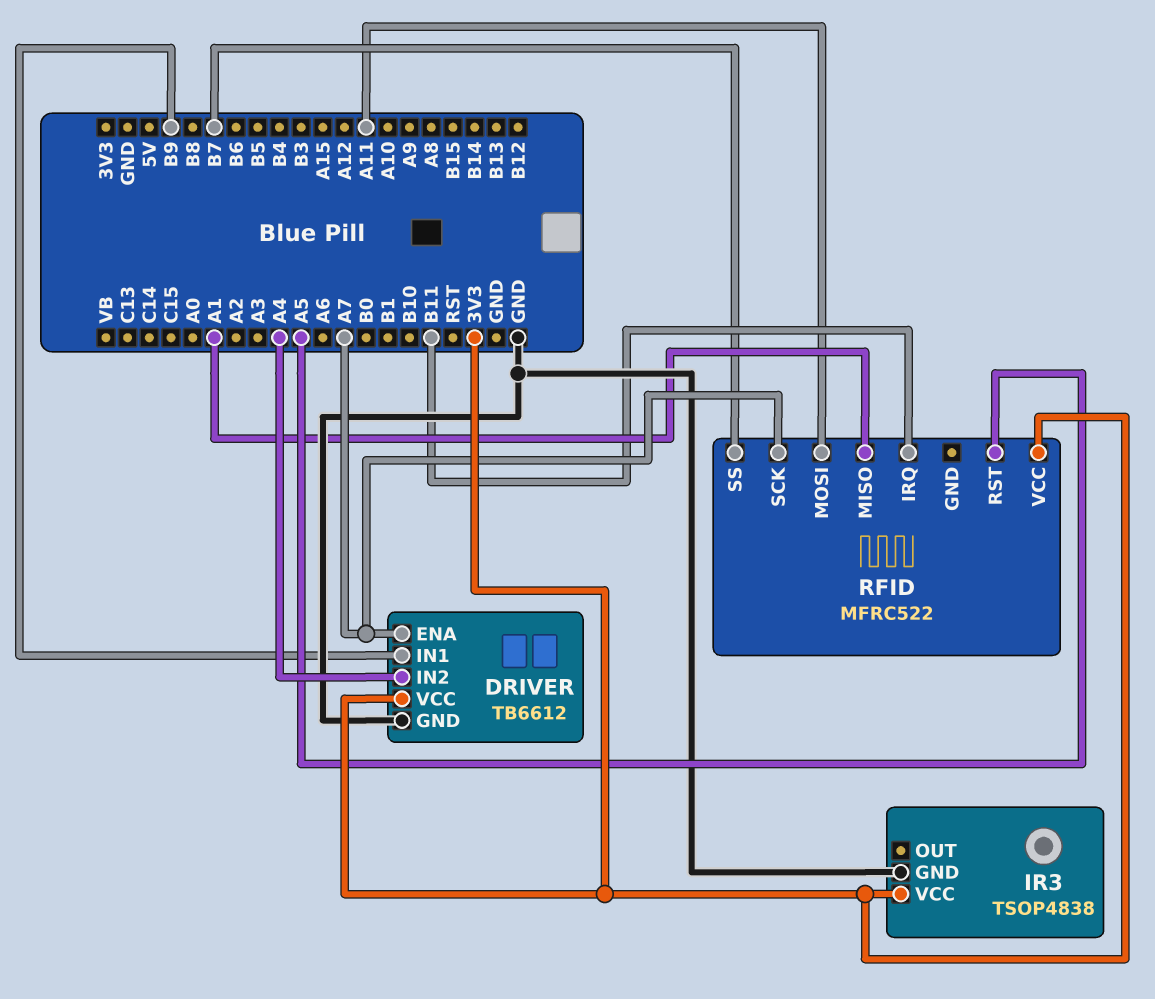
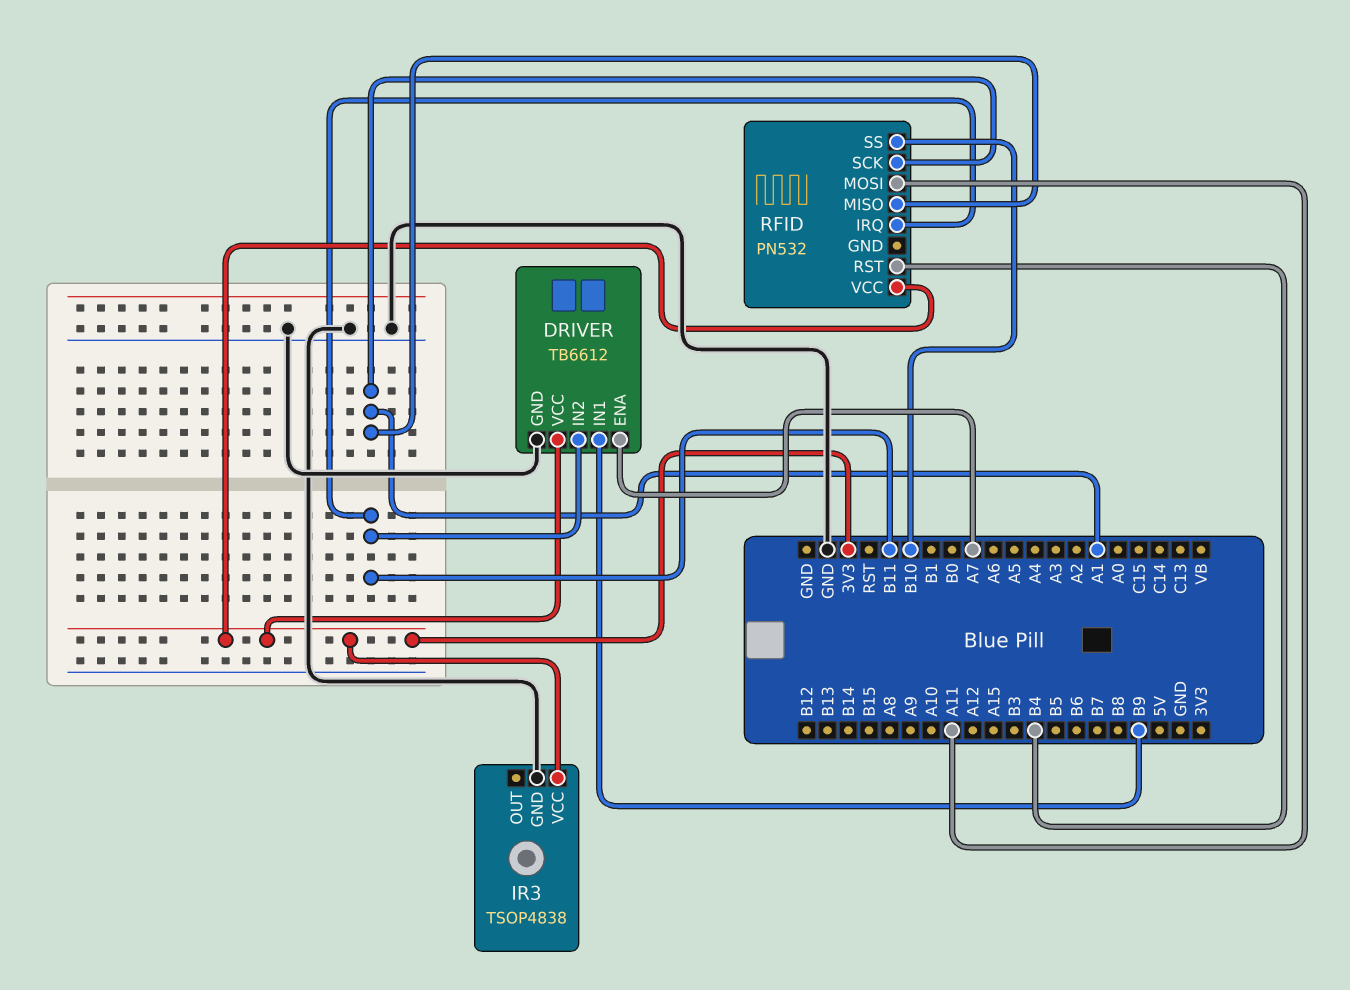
DRIVER pin IN2: A4 -> B11
RFID: MFRC522 -> PN532
RFID pin RST: A5 -> B4
RFID pin SCK: A7 -> A1
RFID pin SS: B7 -> B10

